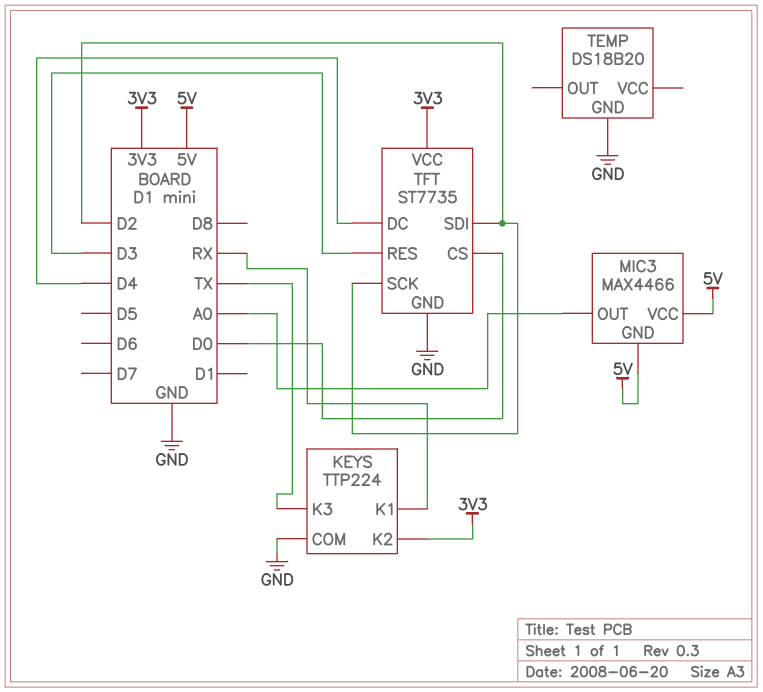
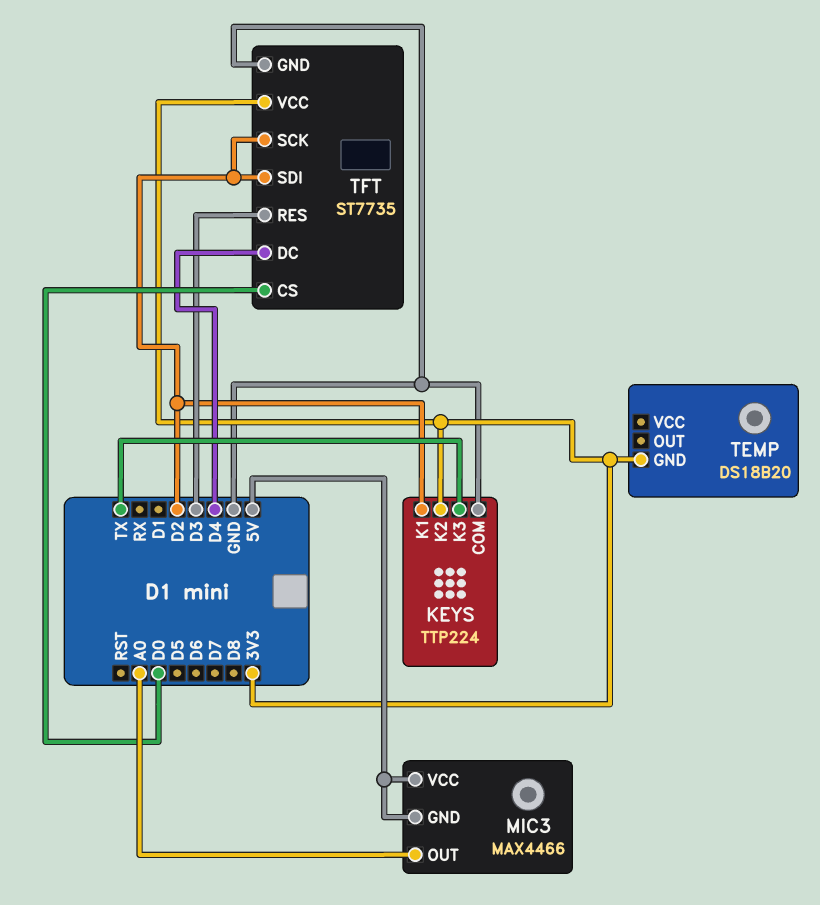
KEYS pin K1: RX -> D2
TEMP pin GND: GND -> 3V3

